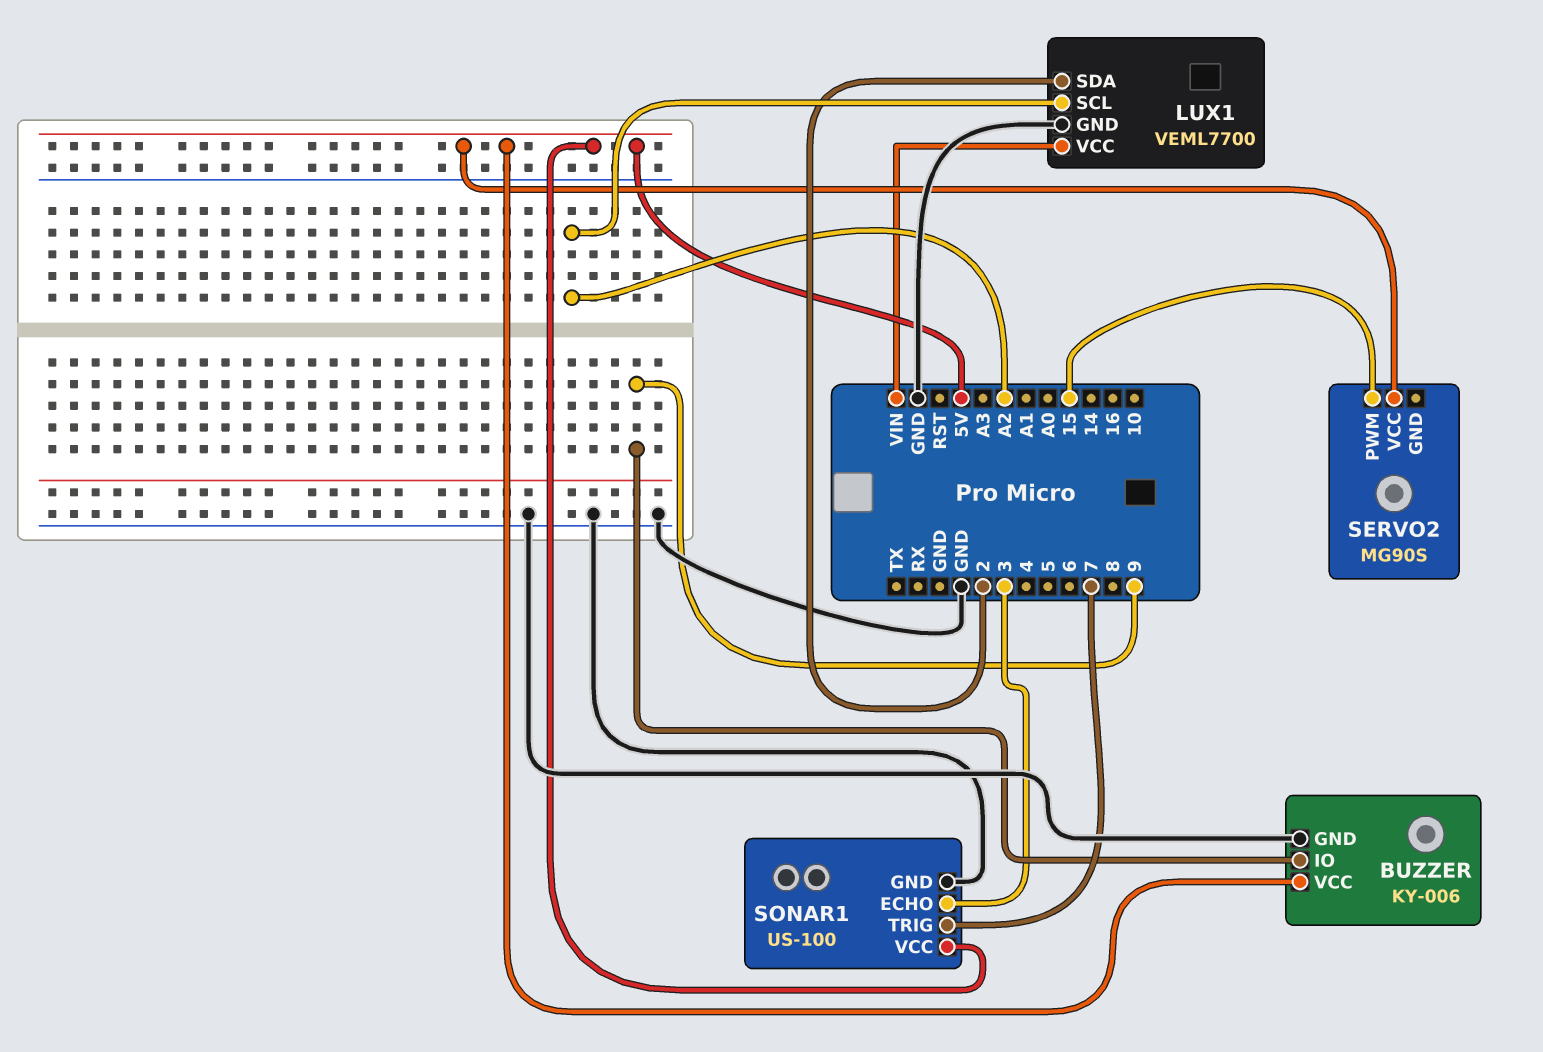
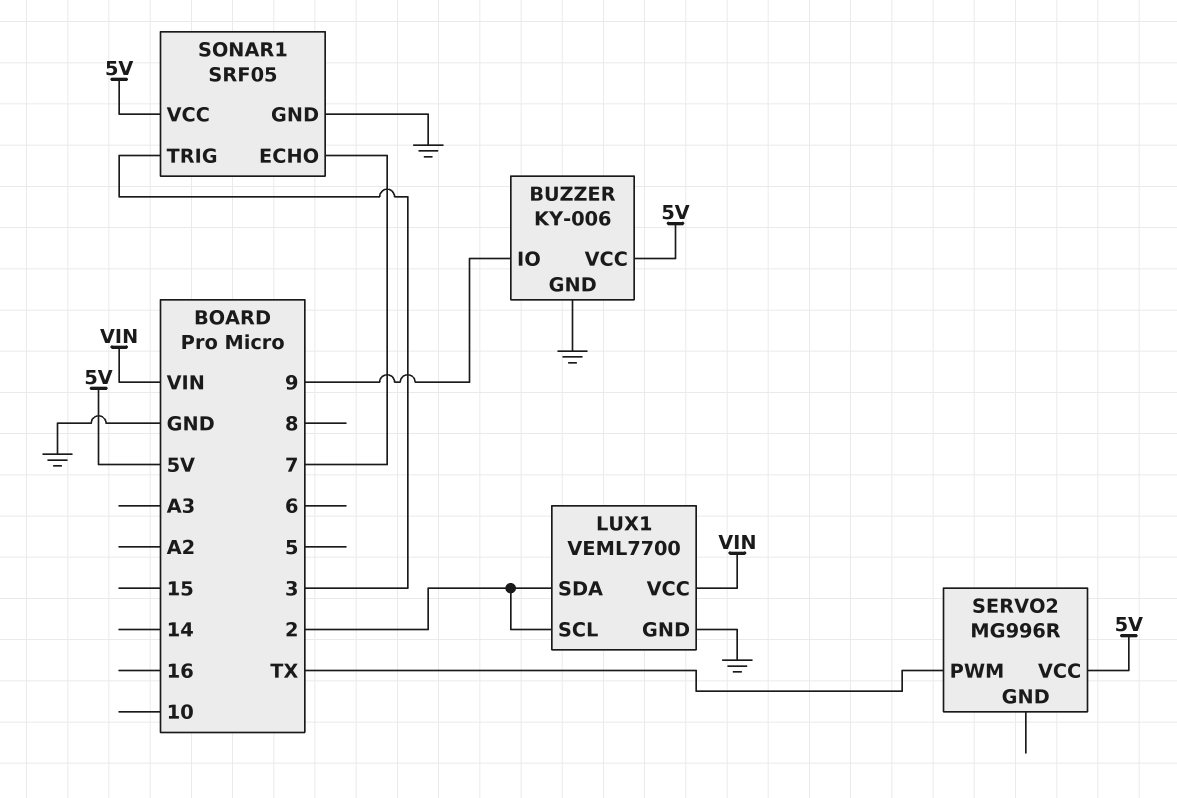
LUX1 pin SCL: A2 -> 2
SERVO2: MG90S -> MG996R
SERVO2 pin PWM: 15 -> TX
SONAR1: US-100 -> SRF05
SONAR1 pin ECHO: 3 -> 7
SONAR1 pin TRIG: 7 -> 3

